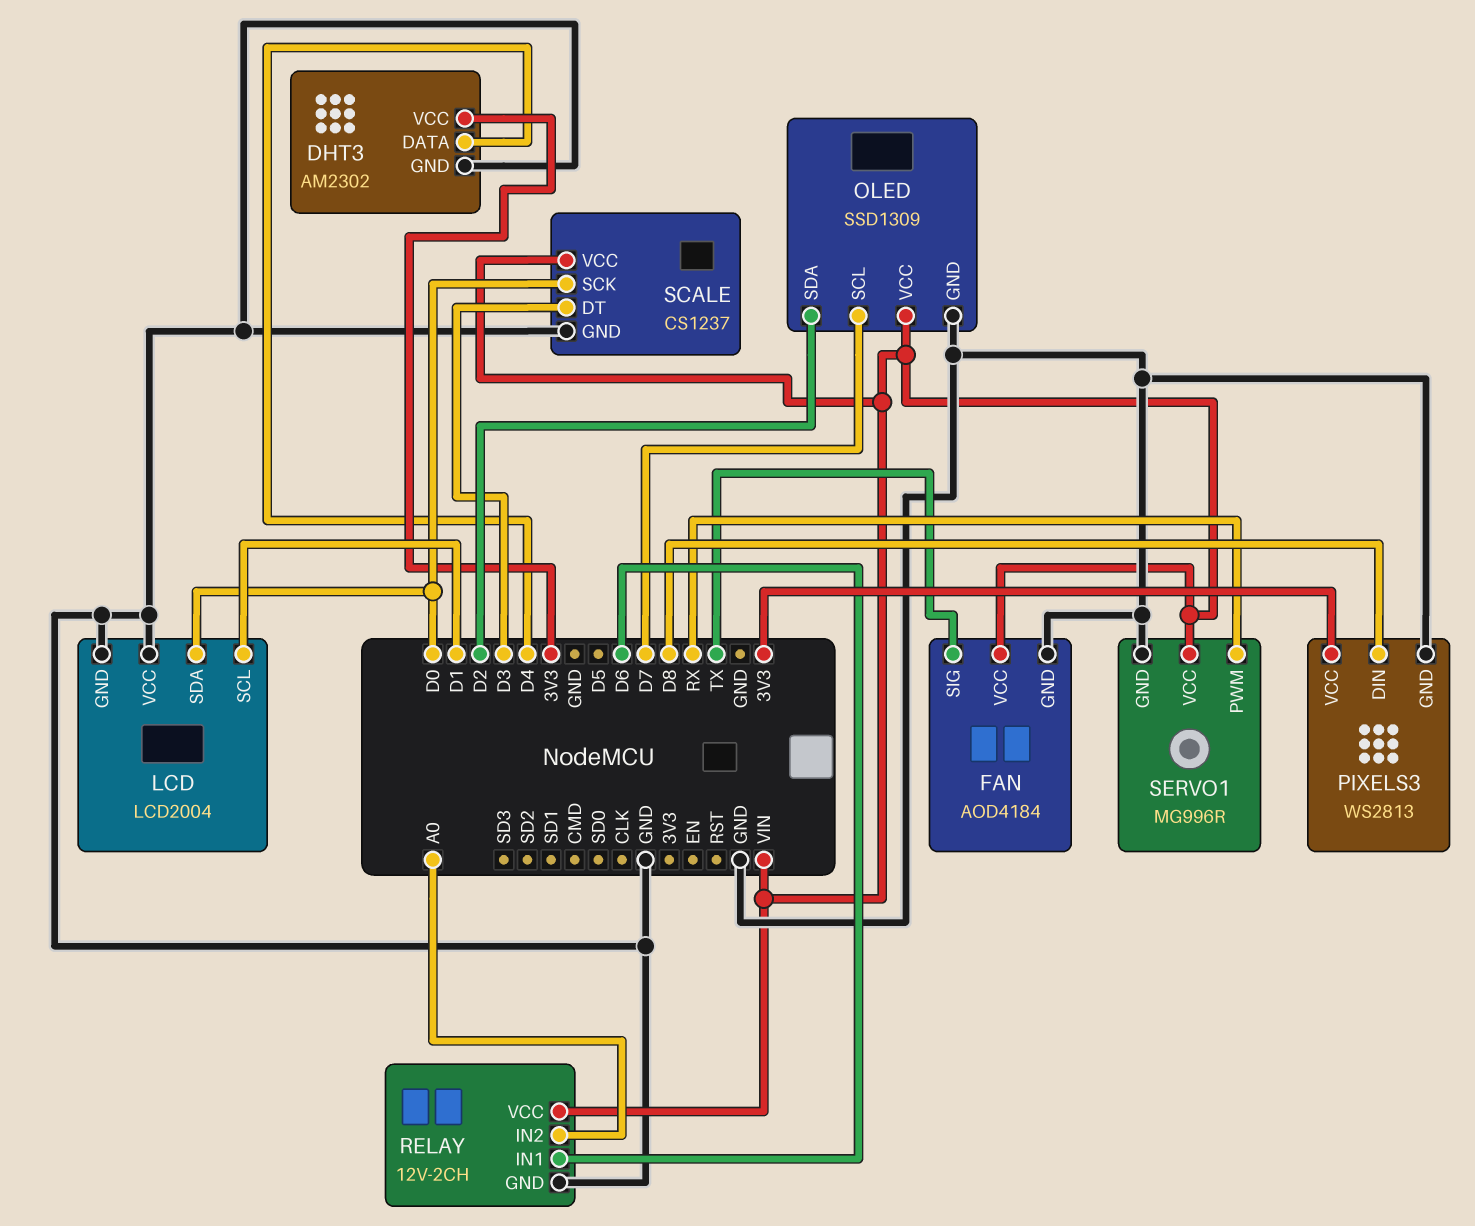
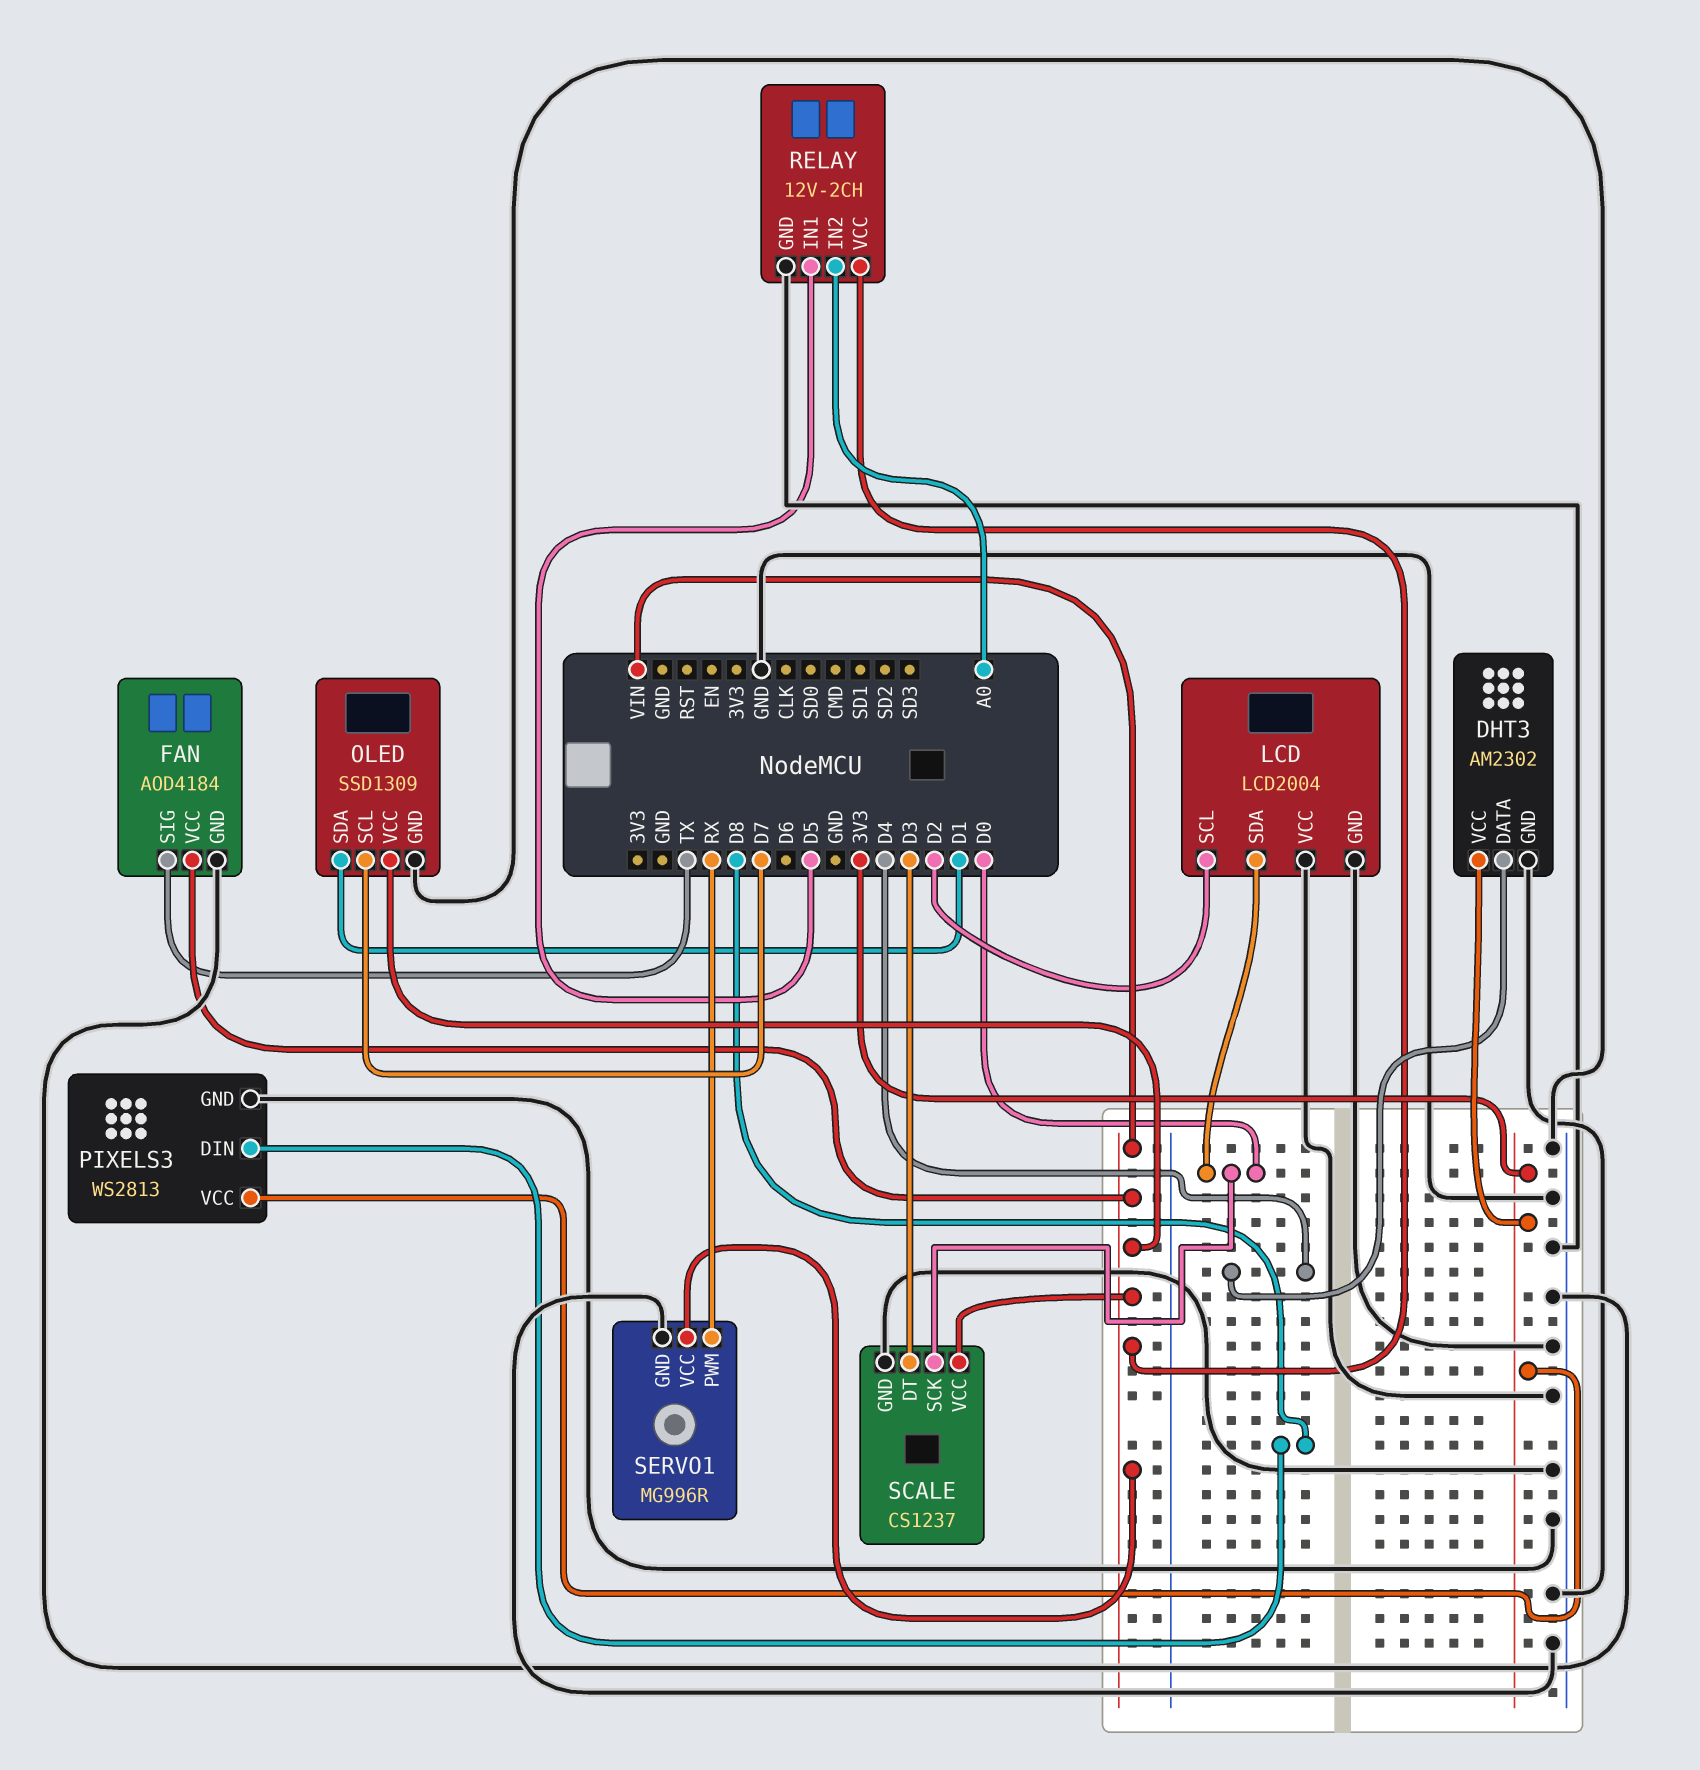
LCD pin SCL: D1 -> D2
OLED pin SDA: D2 -> D1
RELAY pin IN1: D6 -> D5

